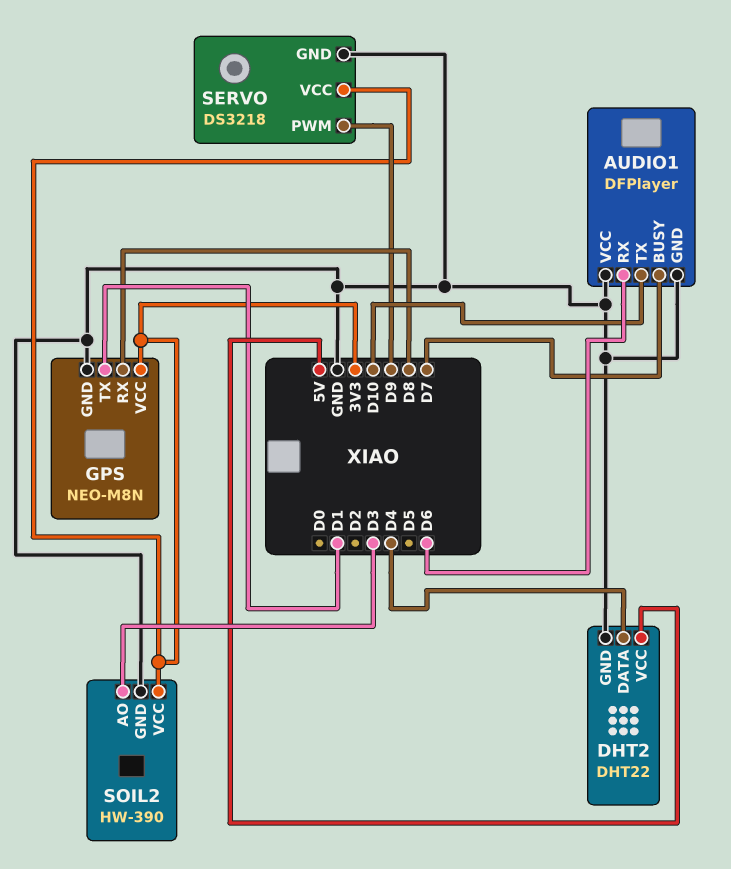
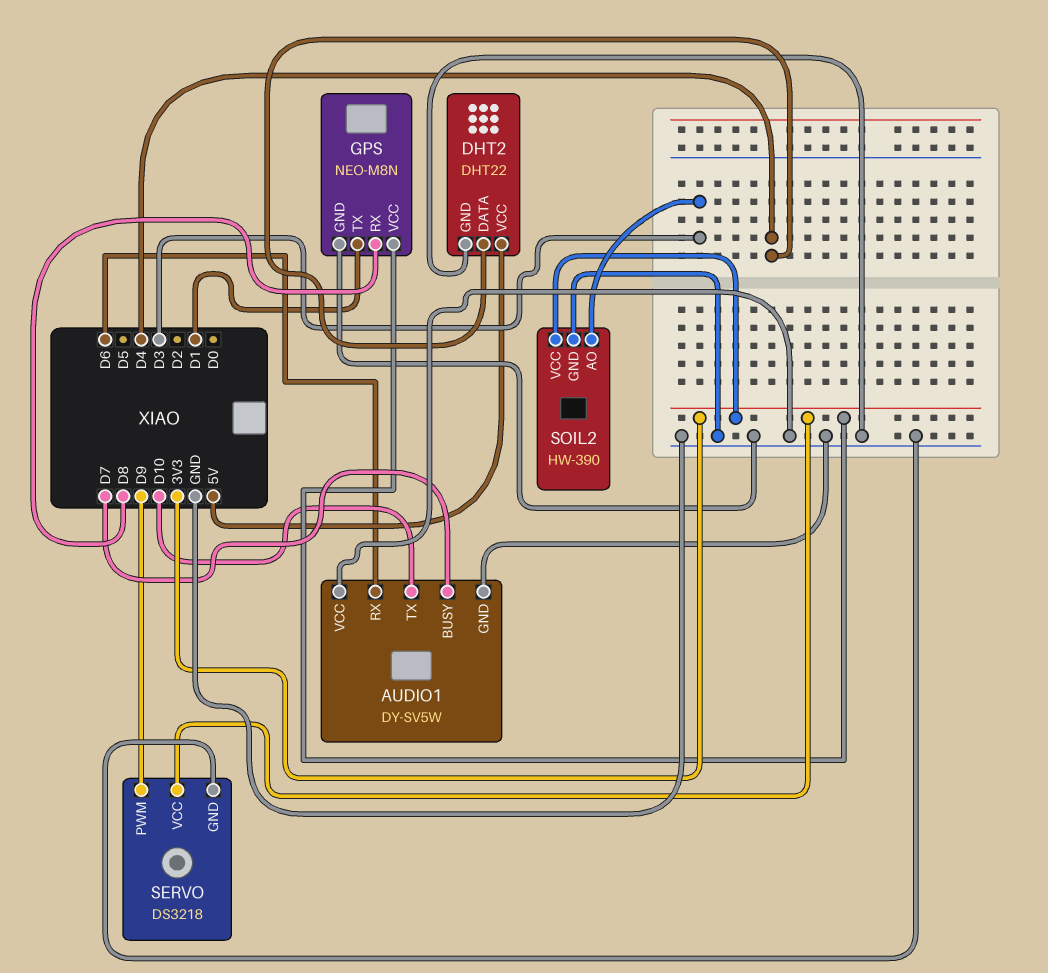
AUDIO1: DFPlayer -> DY-SV5W

